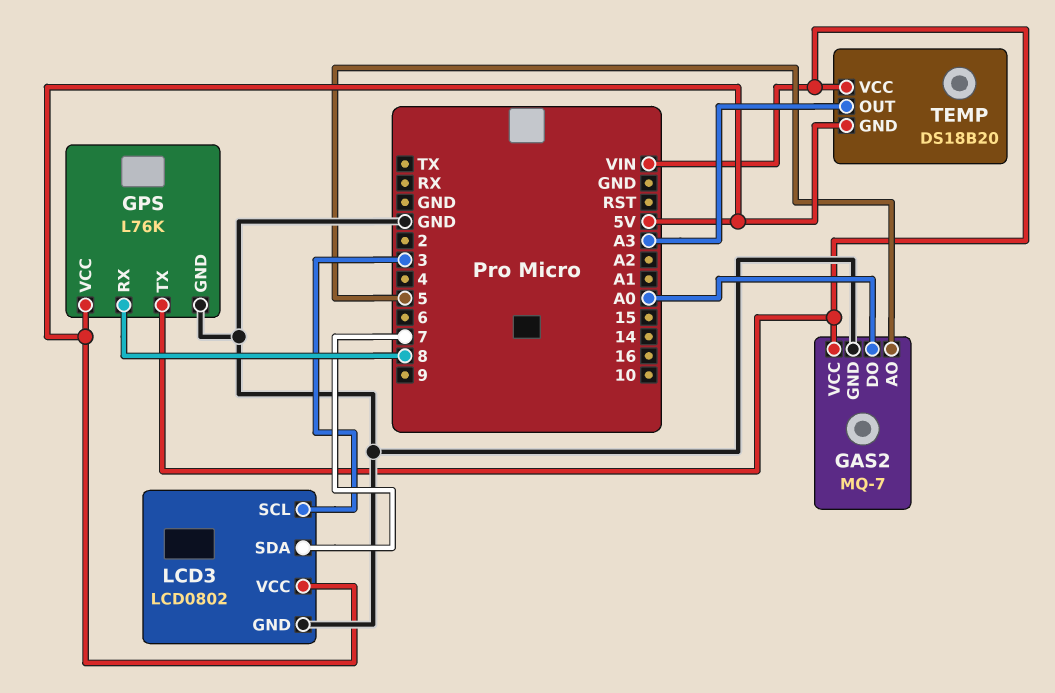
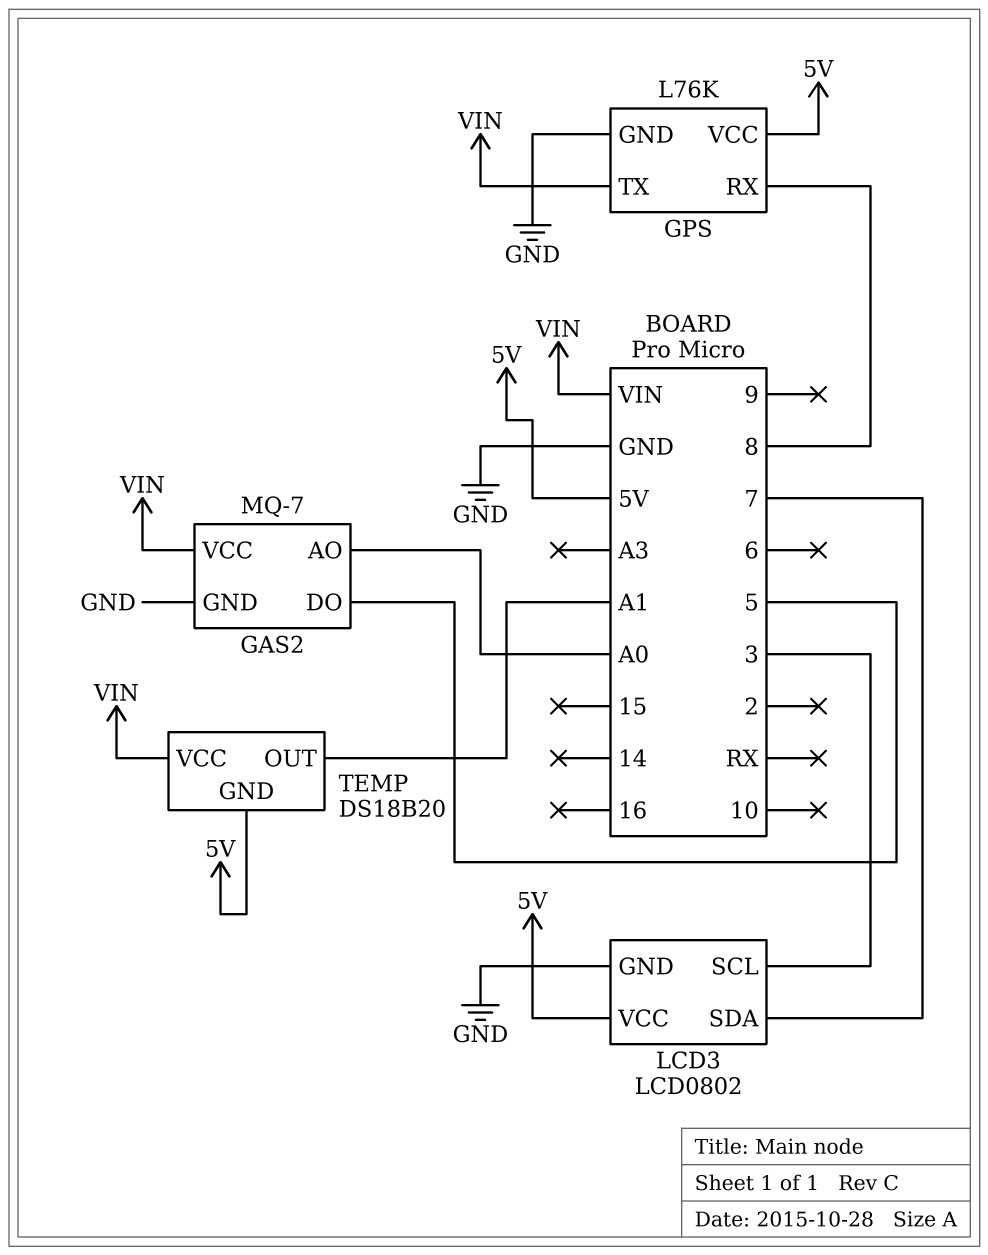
GAS2 pin AO: 5 -> A0
GAS2 pin DO: A0 -> 5
TEMP pin OUT: A3 -> A1

